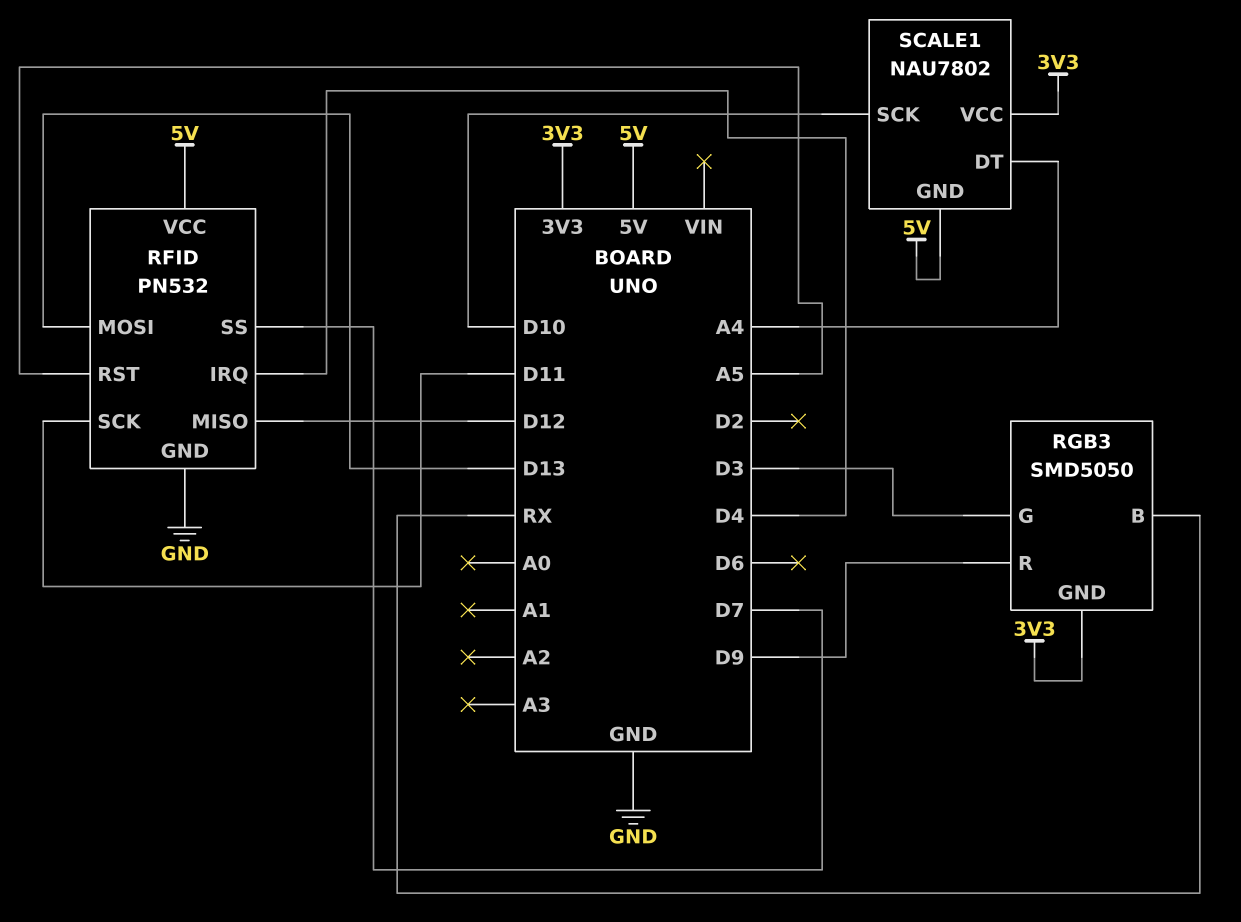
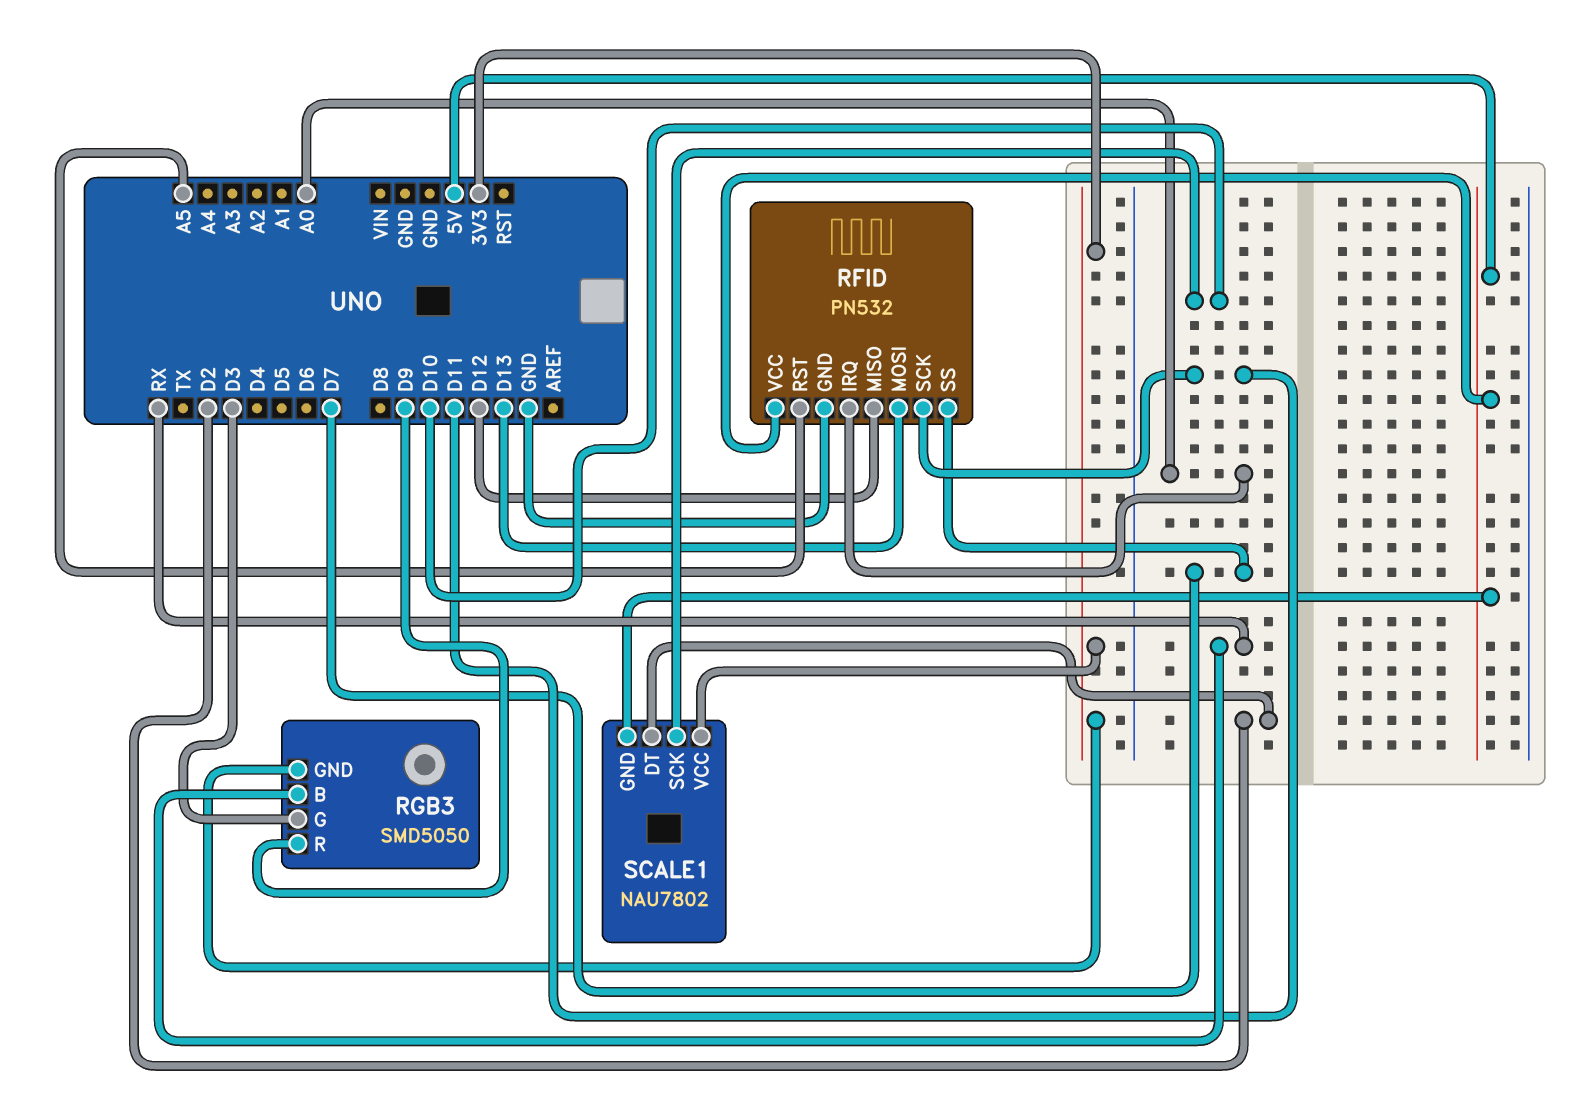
RFID pin IRQ: D4 -> A0
SCALE1 pin DT: A4 -> D2

